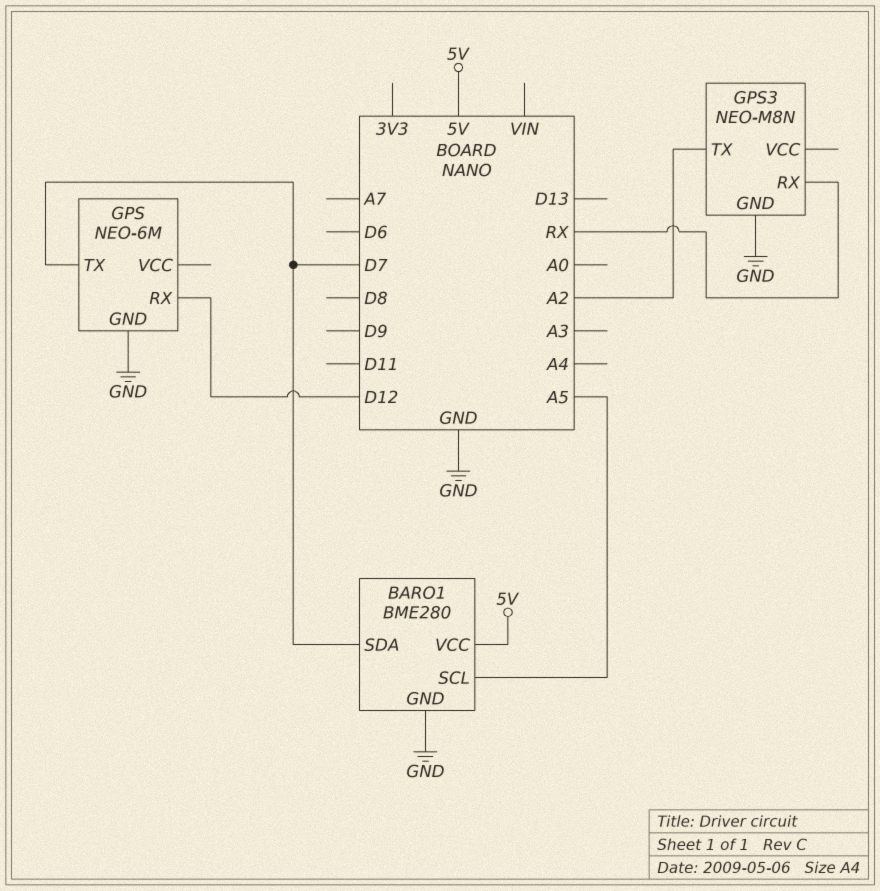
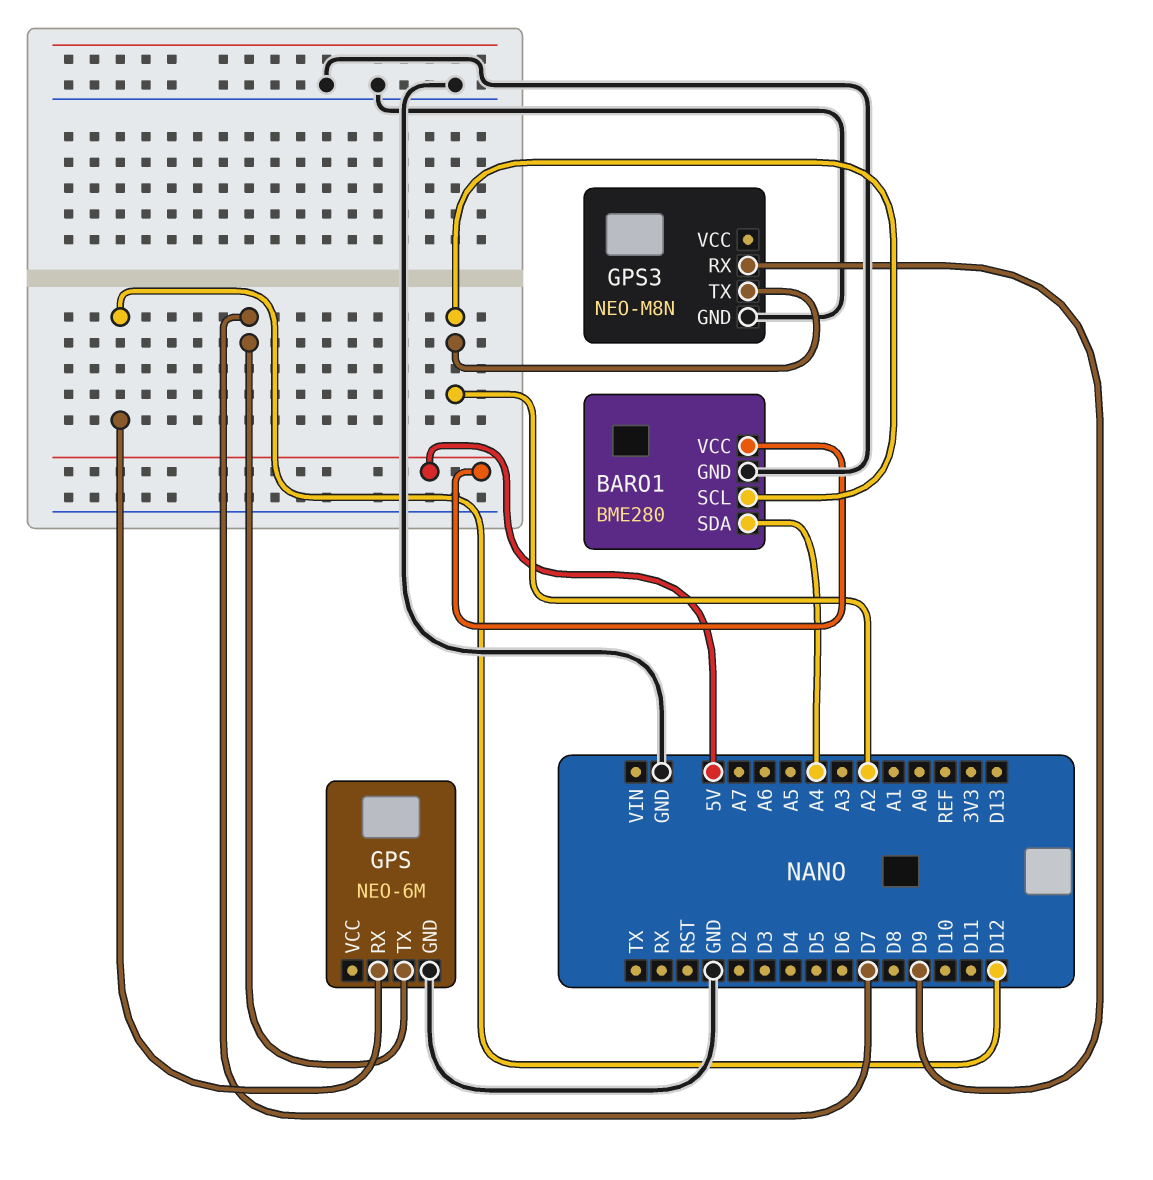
BARO1 pin SCL: A5 -> A2
BARO1 pin SDA: D7 -> A4
GPS3 pin RX: RX -> D9

